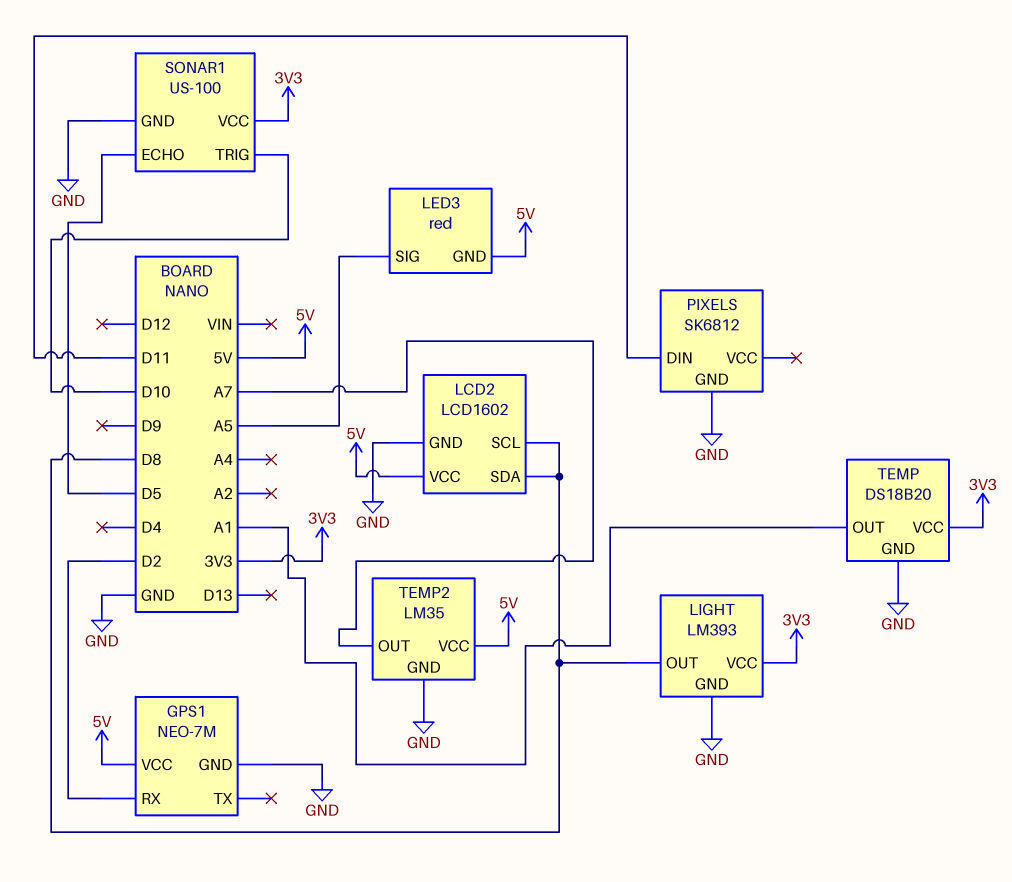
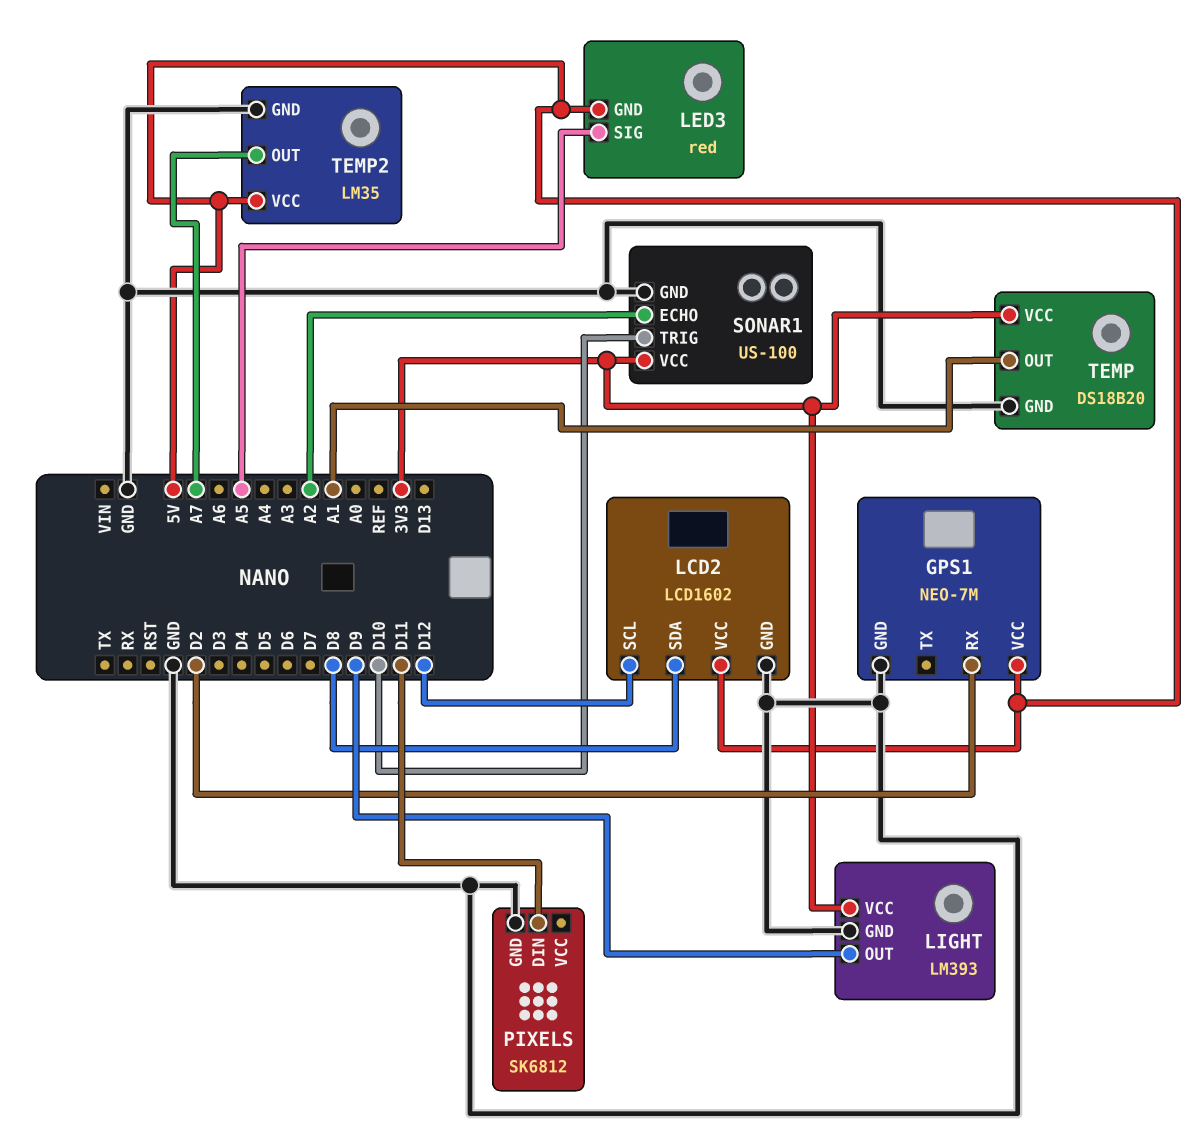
LCD2 pin SCL: D8 -> D12
LIGHT pin OUT: D8 -> D9
SONAR1 pin ECHO: D5 -> A2

